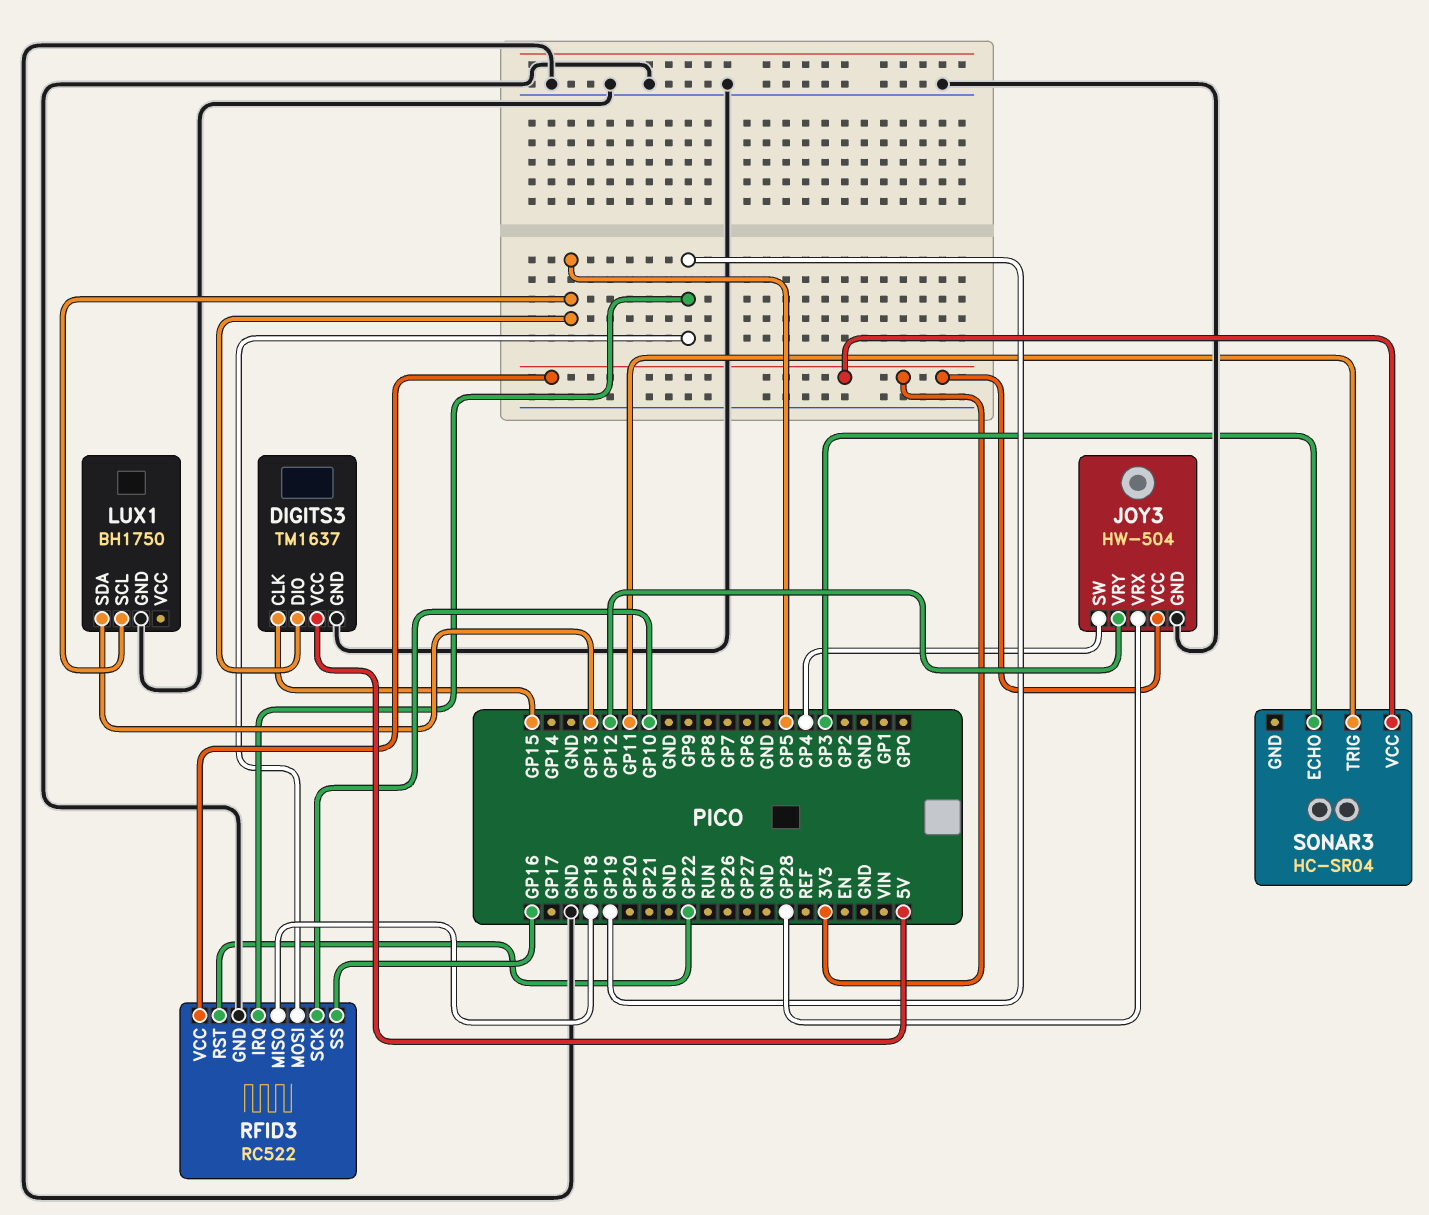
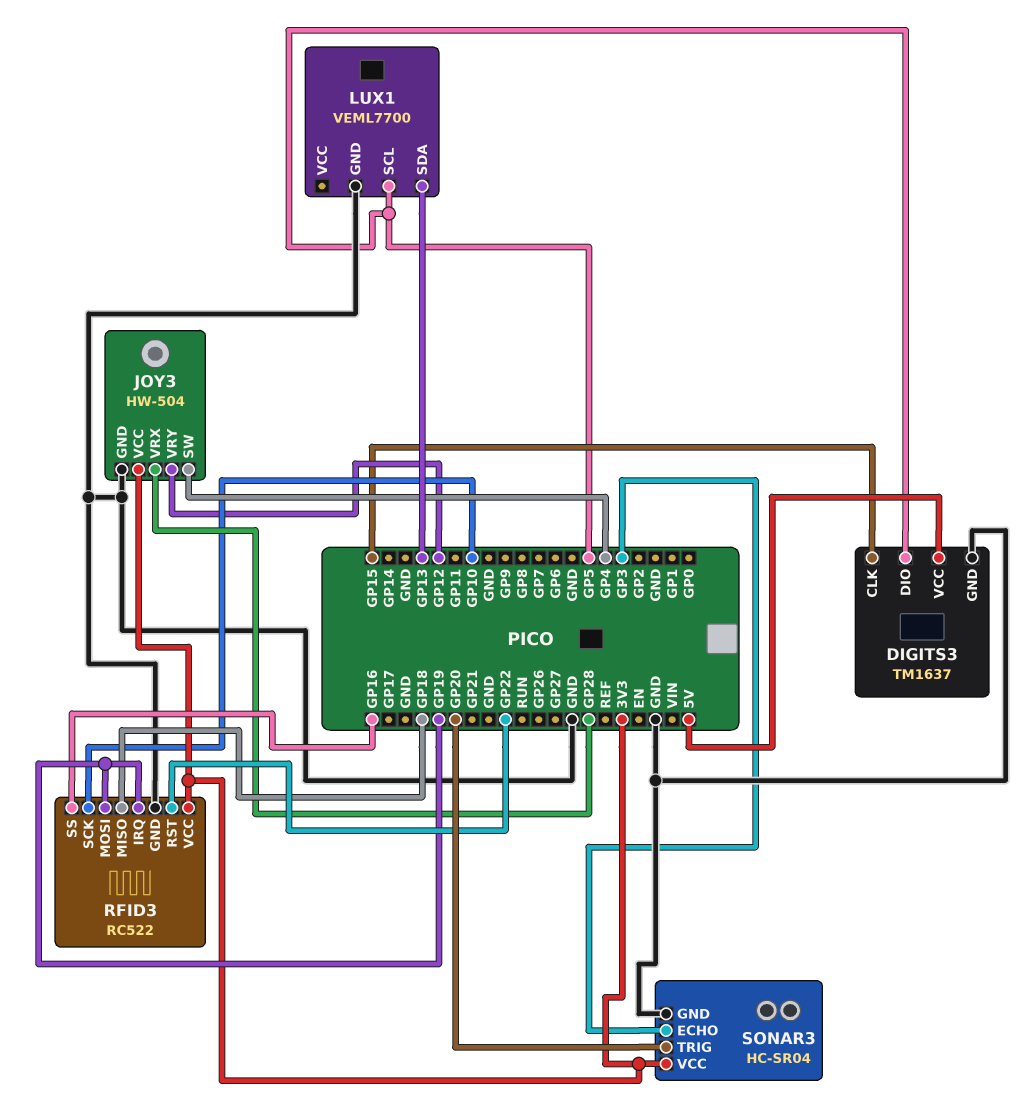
LUX1: BH1750 -> VEML7700
SONAR3 pin GND: none -> GND
SONAR3 pin TRIG: GP11 -> GP20

